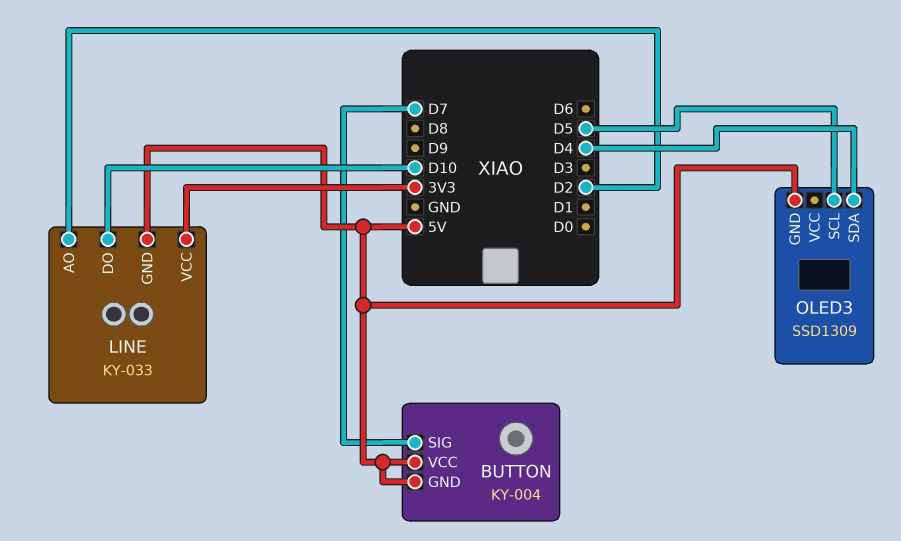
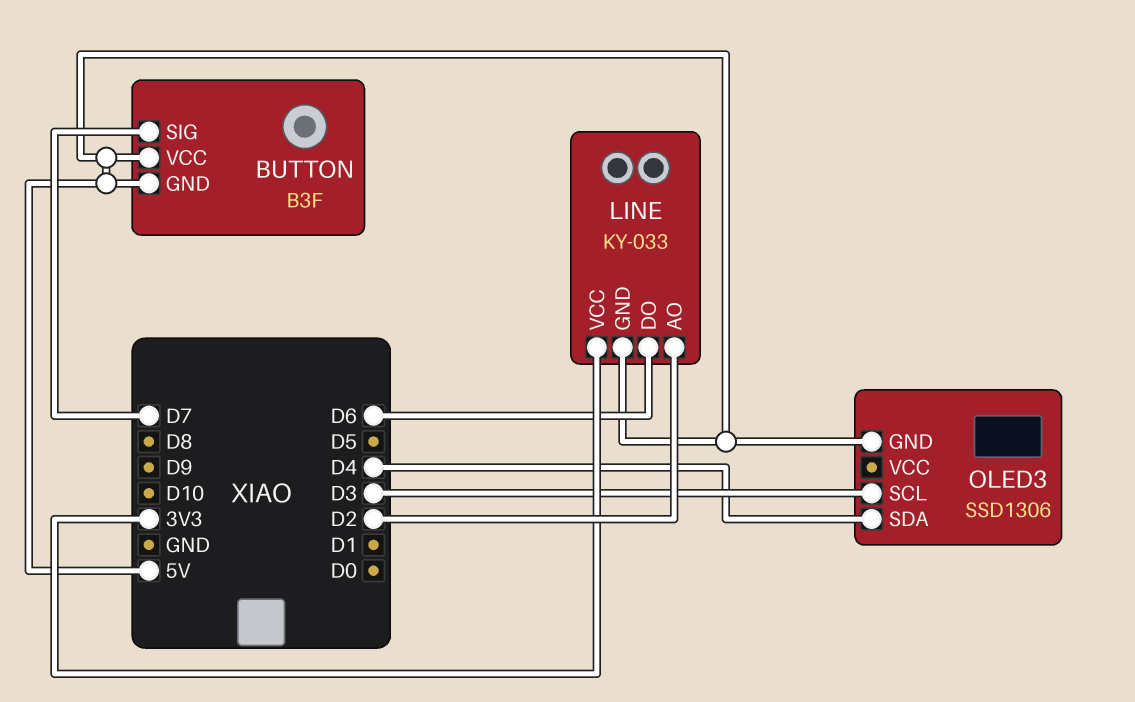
BUTTON: KY-004 -> B3F
LINE pin DO: D10 -> D6
OLED3: SSD1309 -> SSD1306
OLED3 pin SCL: D5 -> D3

